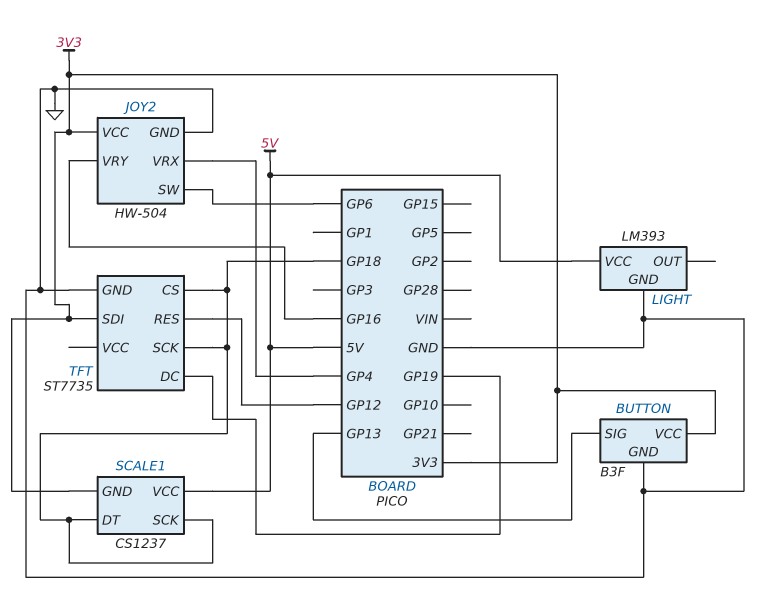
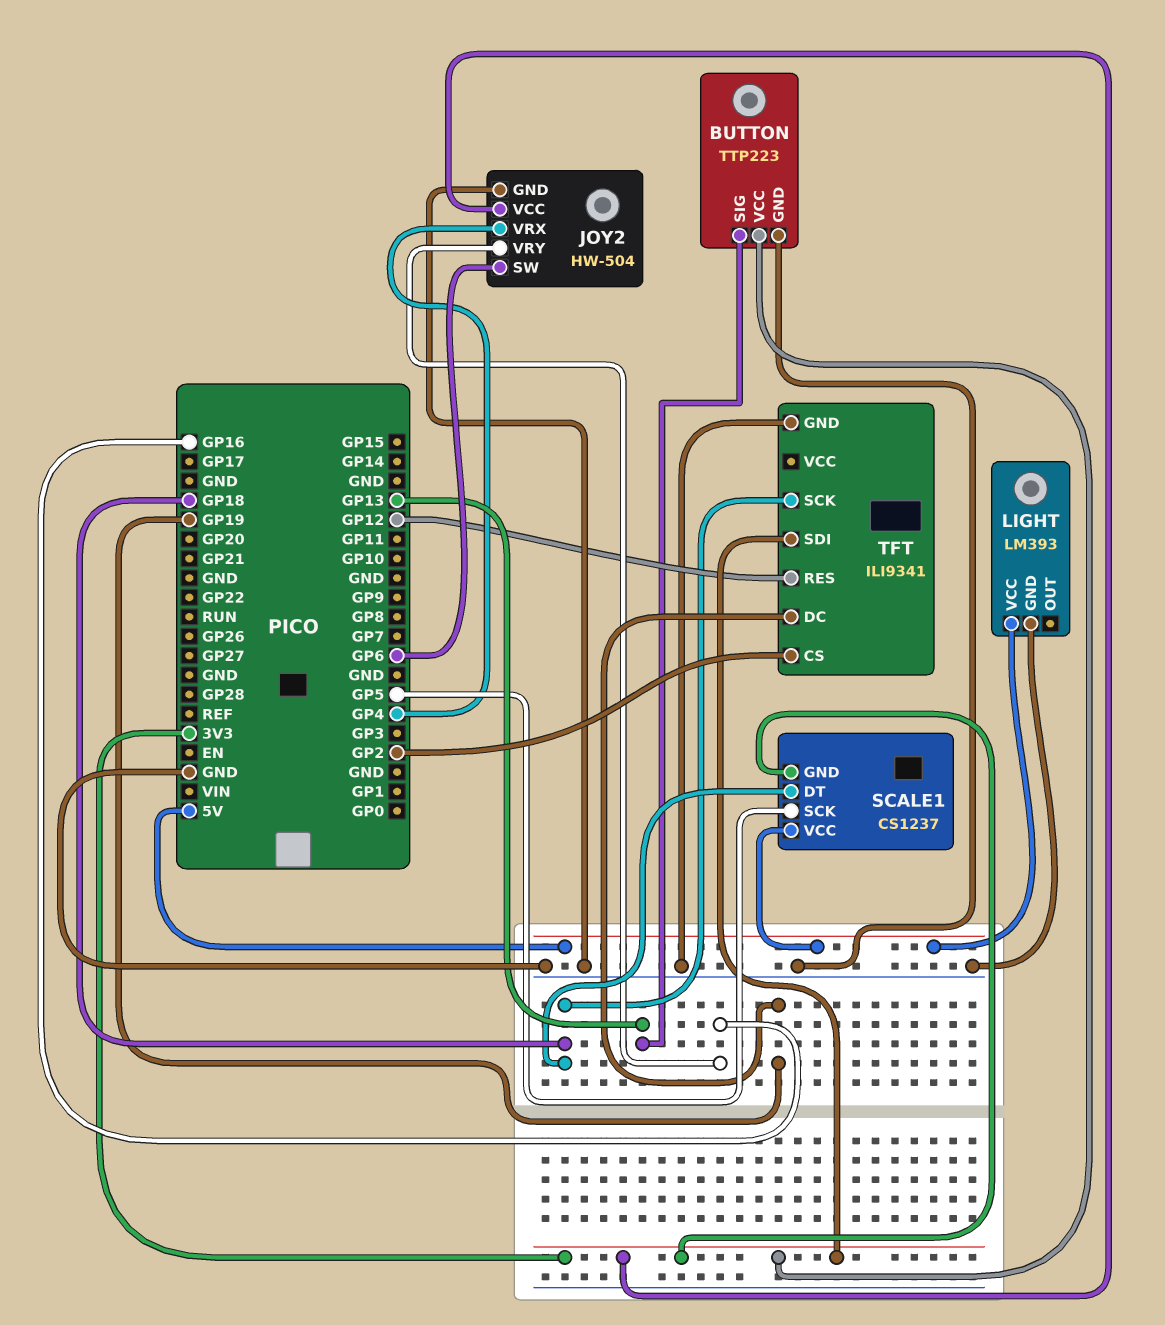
BUTTON: B3F -> TTP223
SCALE1 pin SCK: GP18 -> GP5
TFT: ST7735 -> ILI9341
TFT pin CS: GP18 -> GP2

